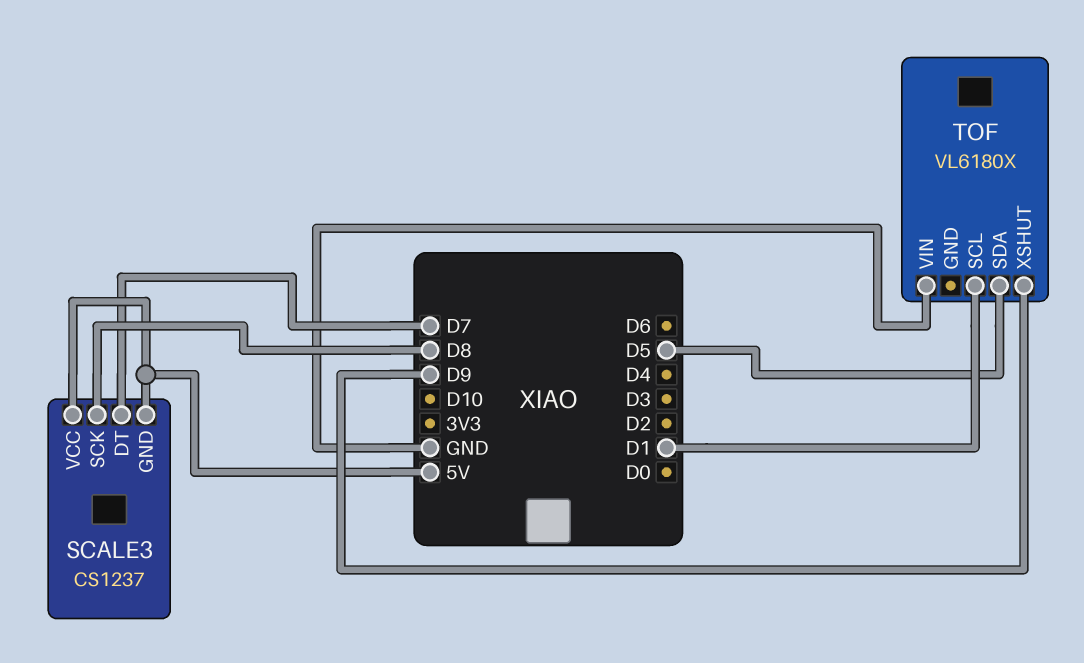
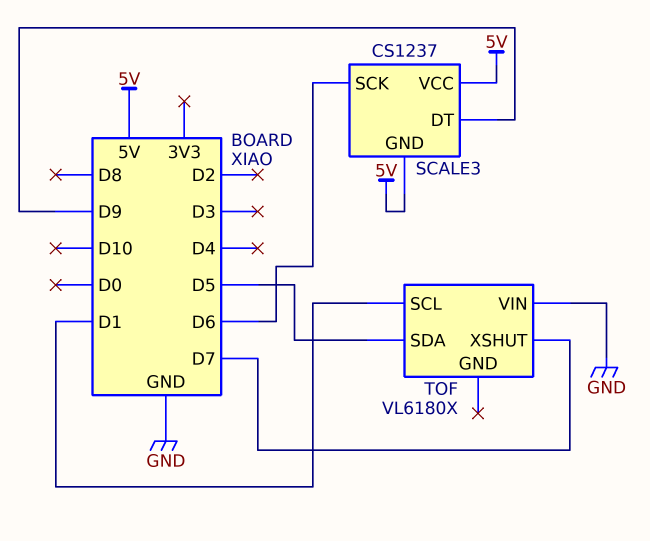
SCALE3 pin DT: D7 -> D9
SCALE3 pin SCK: D8 -> D6
TOF pin XSHUT: D9 -> D7

